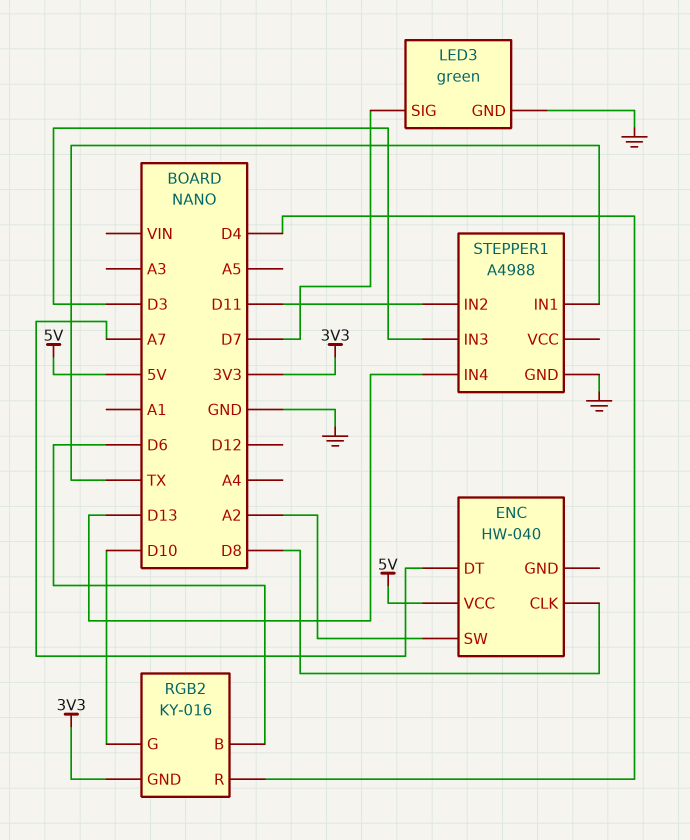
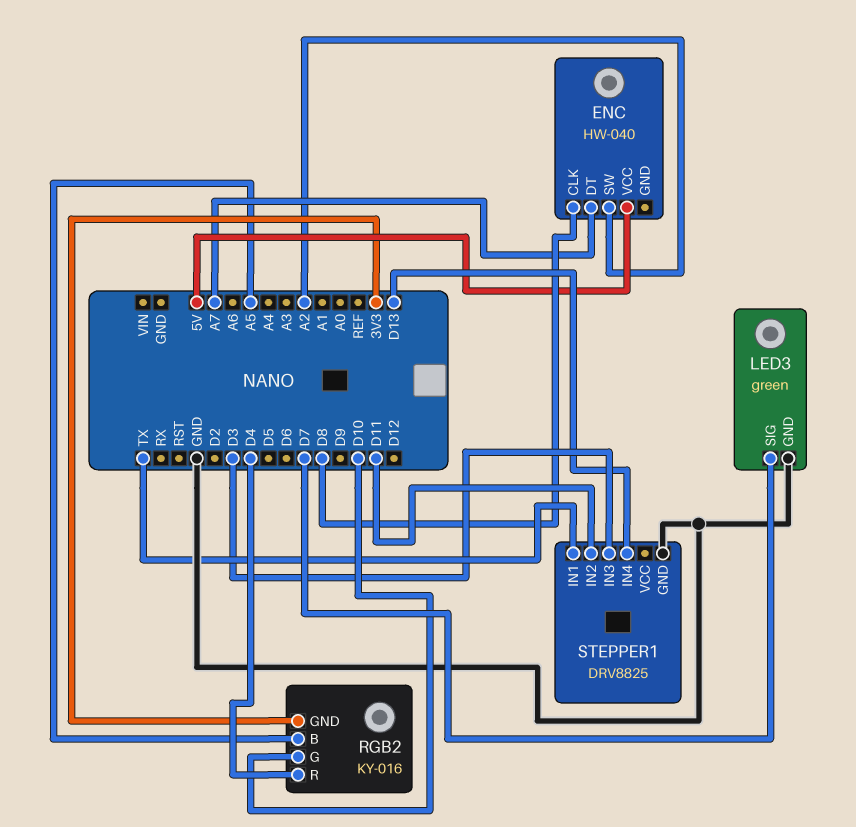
RGB2 pin B: D6 -> A5
STEPPER1: A4988 -> DRV8825

